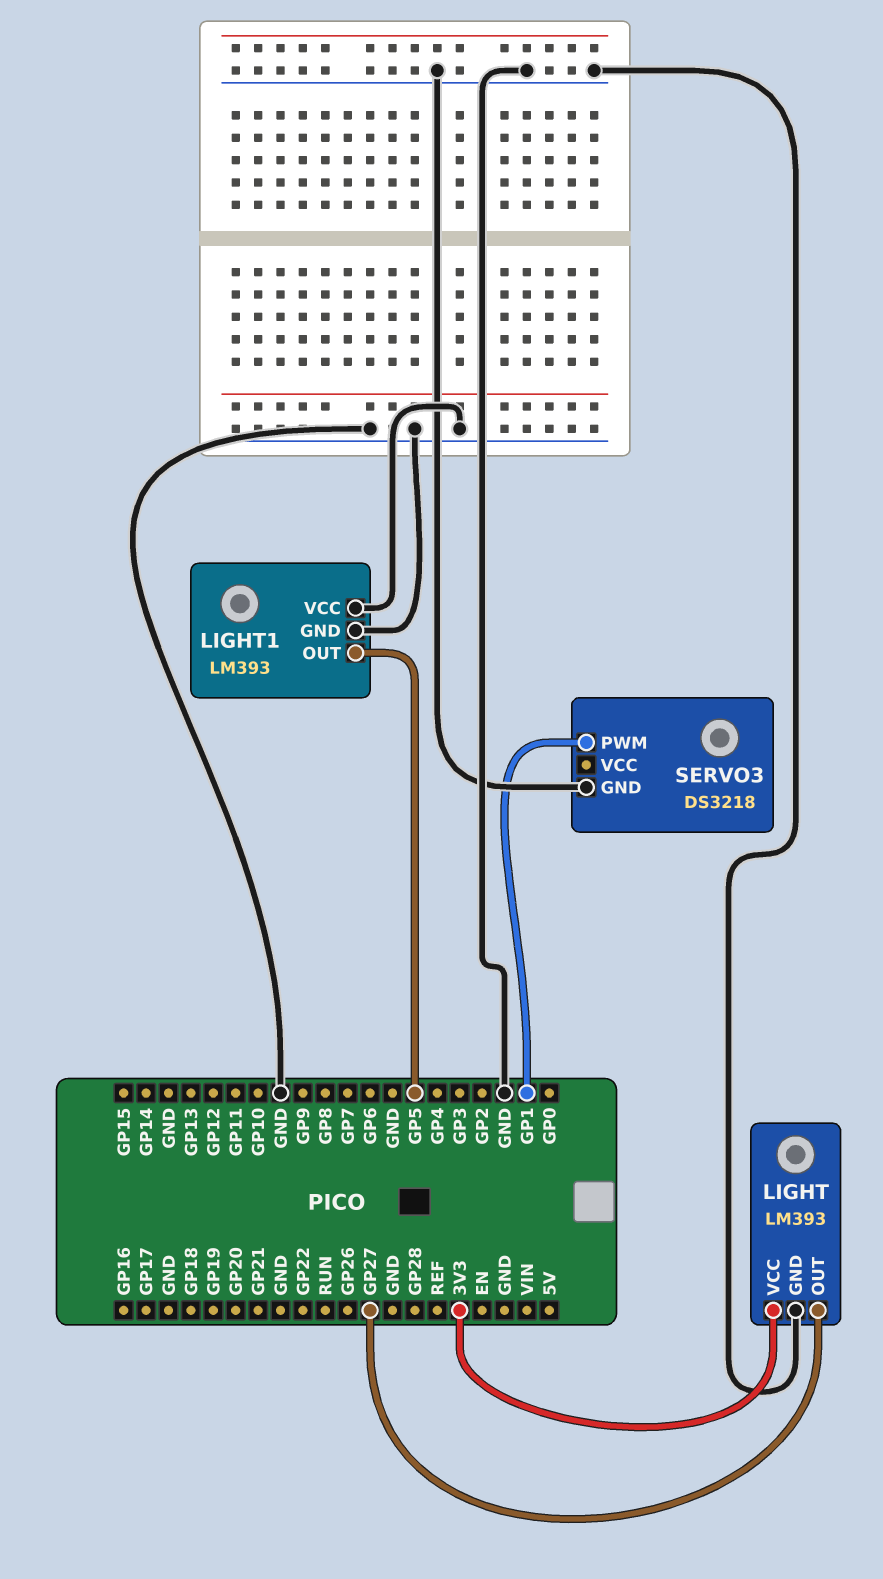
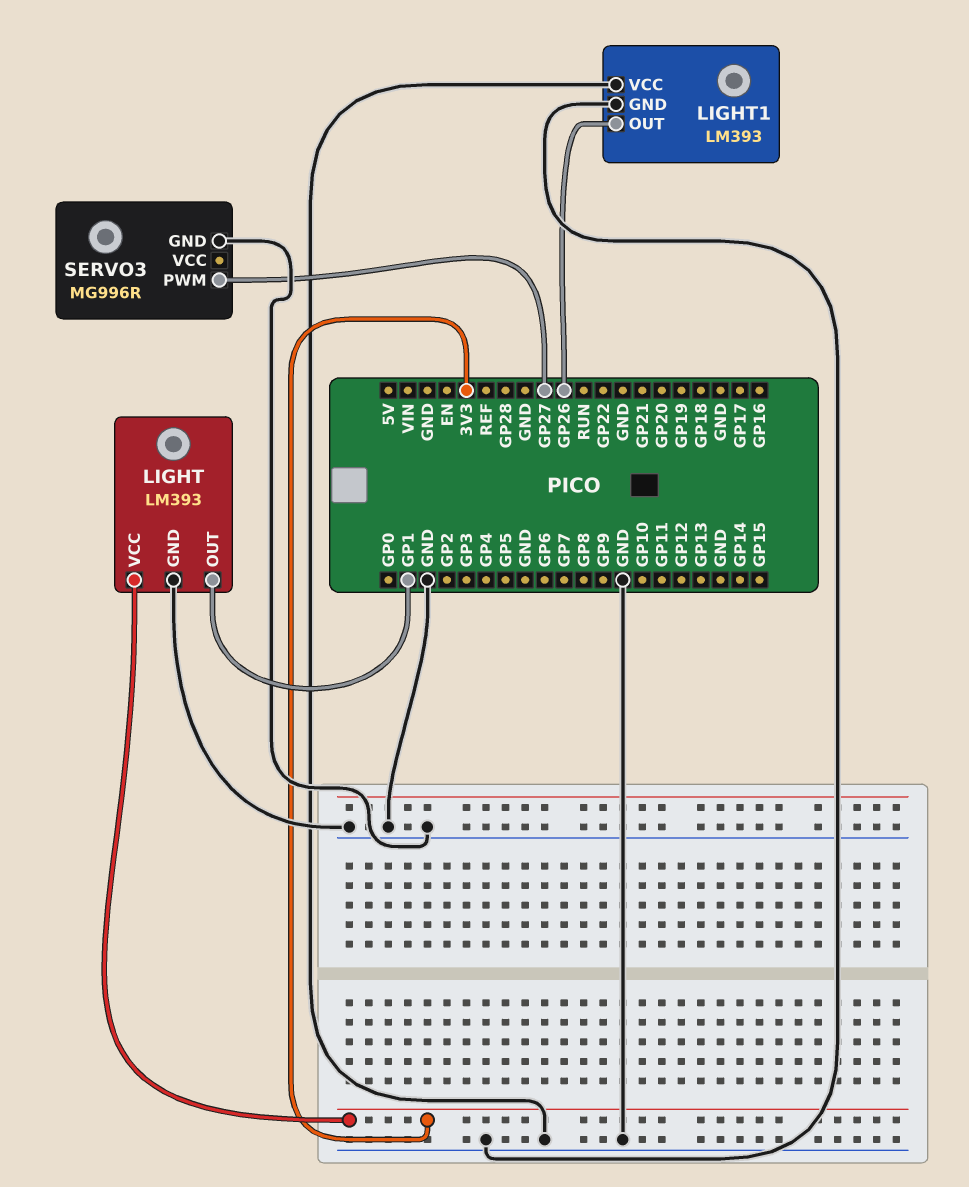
LIGHT pin OUT: GP27 -> GP1
LIGHT1 pin OUT: GP5 -> GP26
SERVO3: DS3218 -> MG996R
SERVO3 pin PWM: GP1 -> GP27

